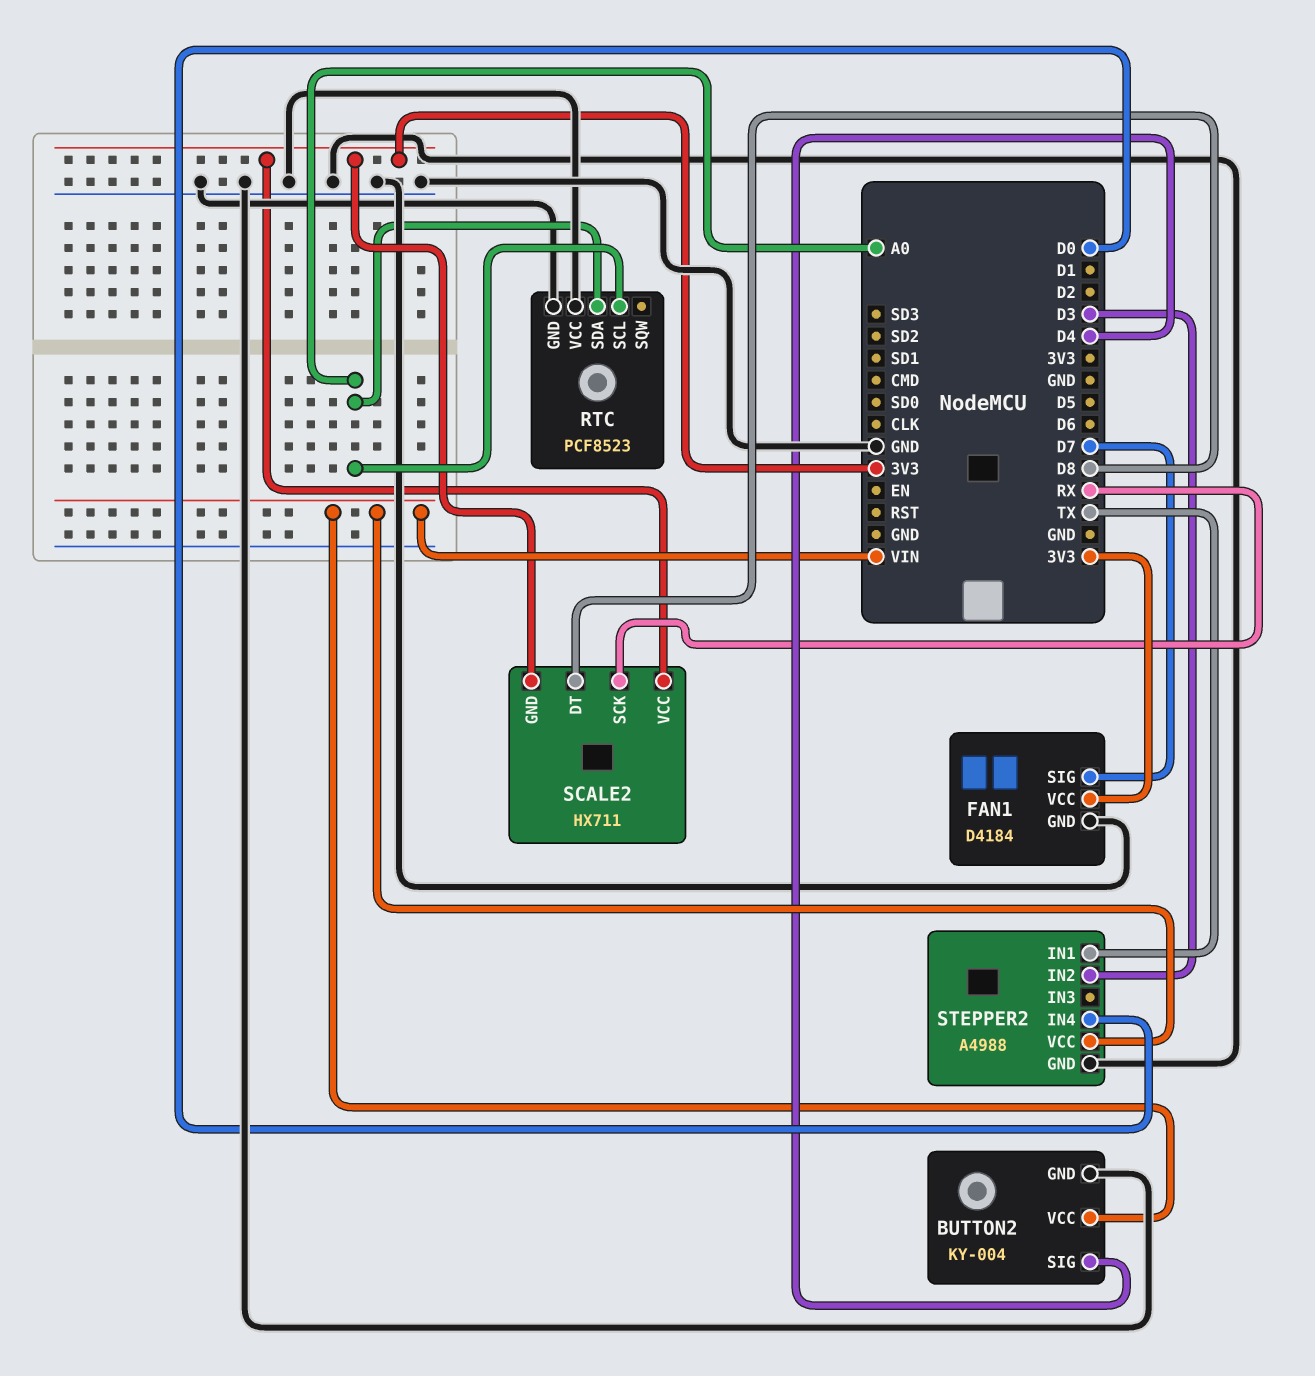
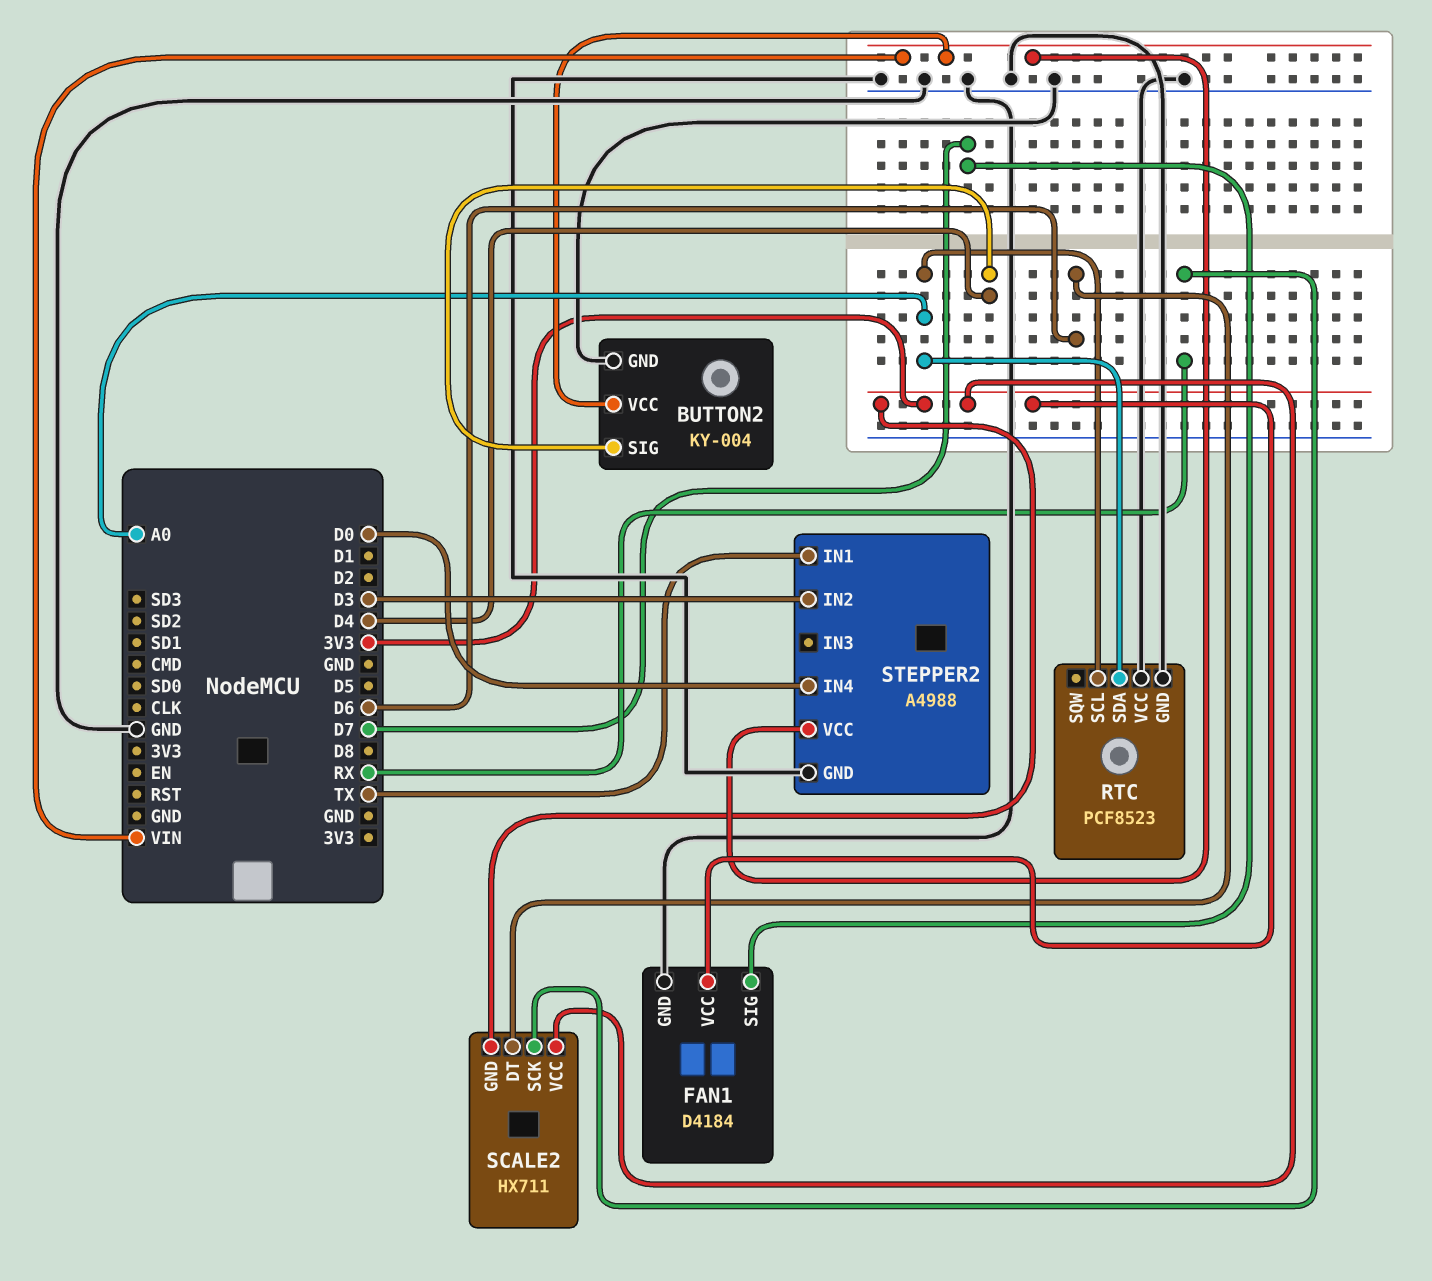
SCALE2 pin DT: D8 -> D6

